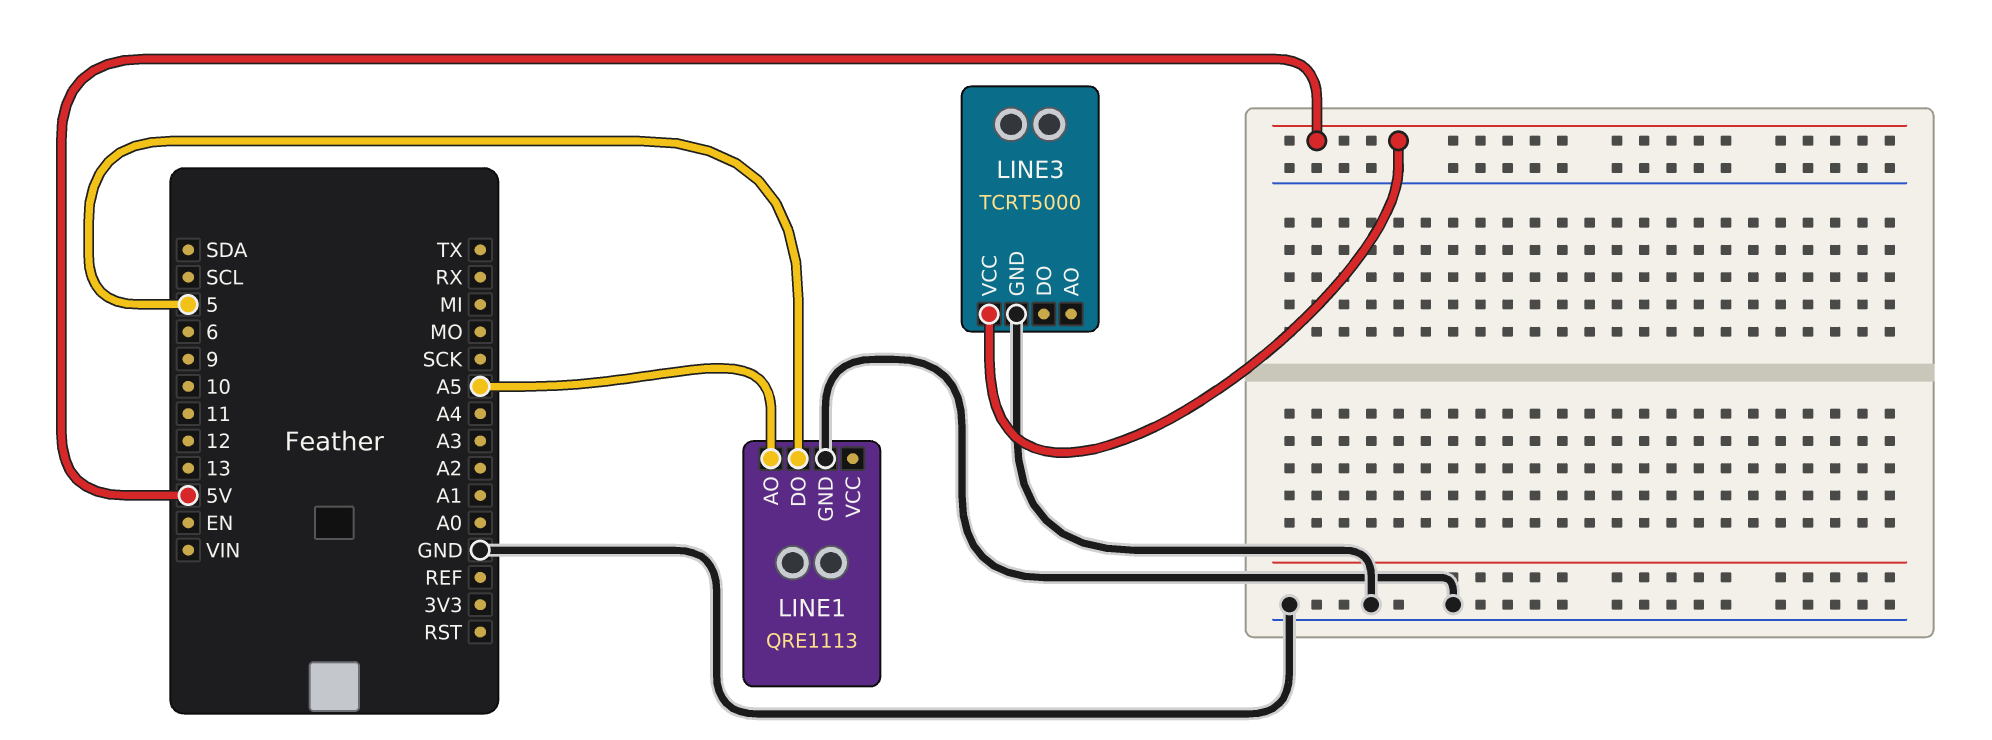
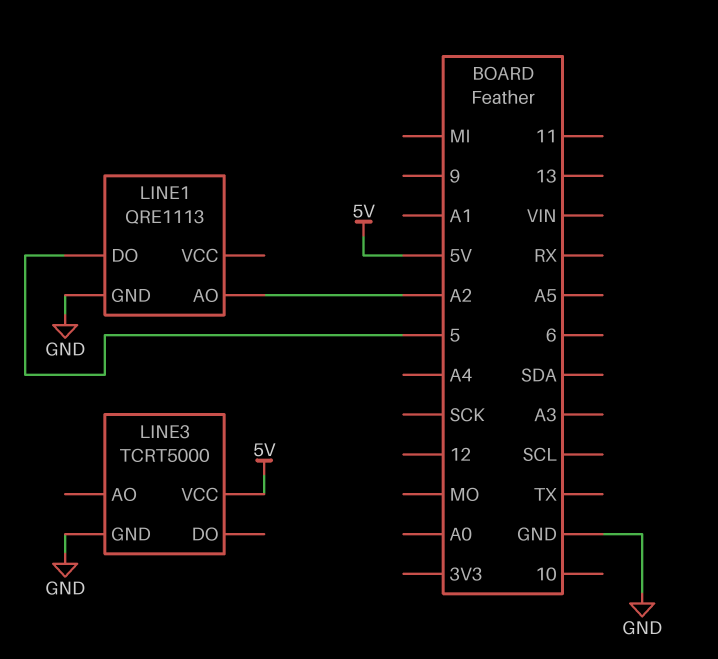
LINE1 pin AO: A5 -> A2

